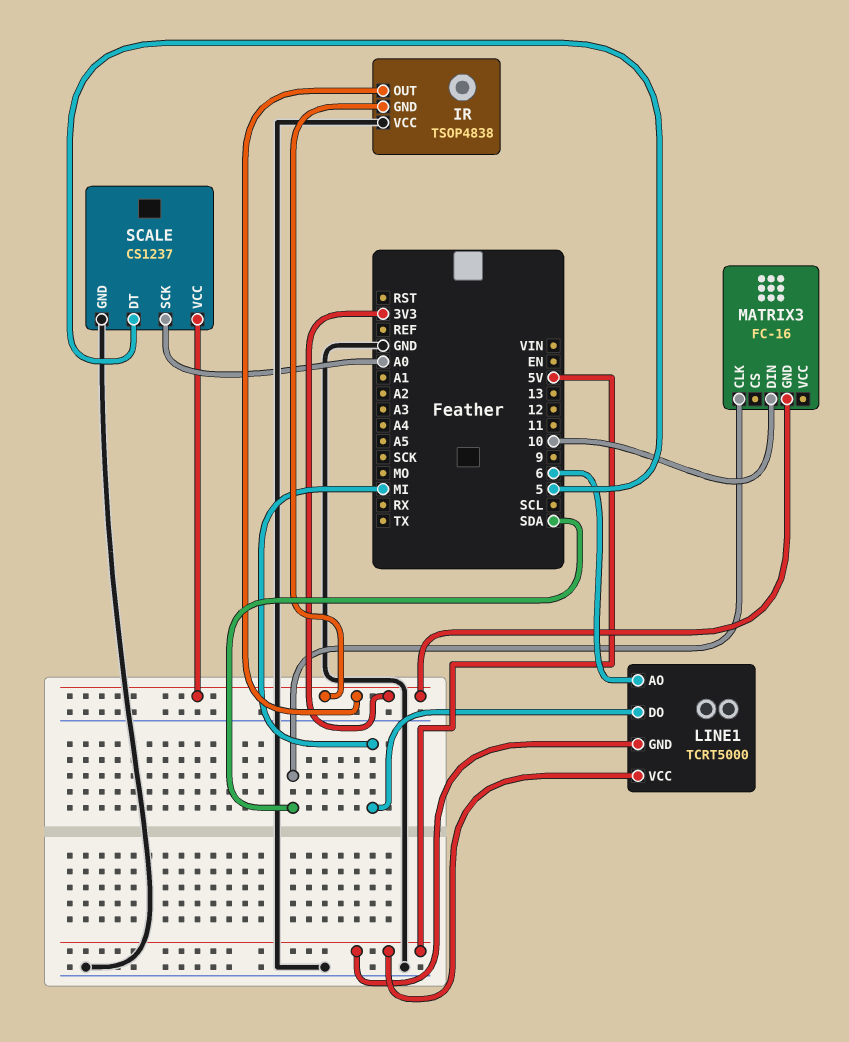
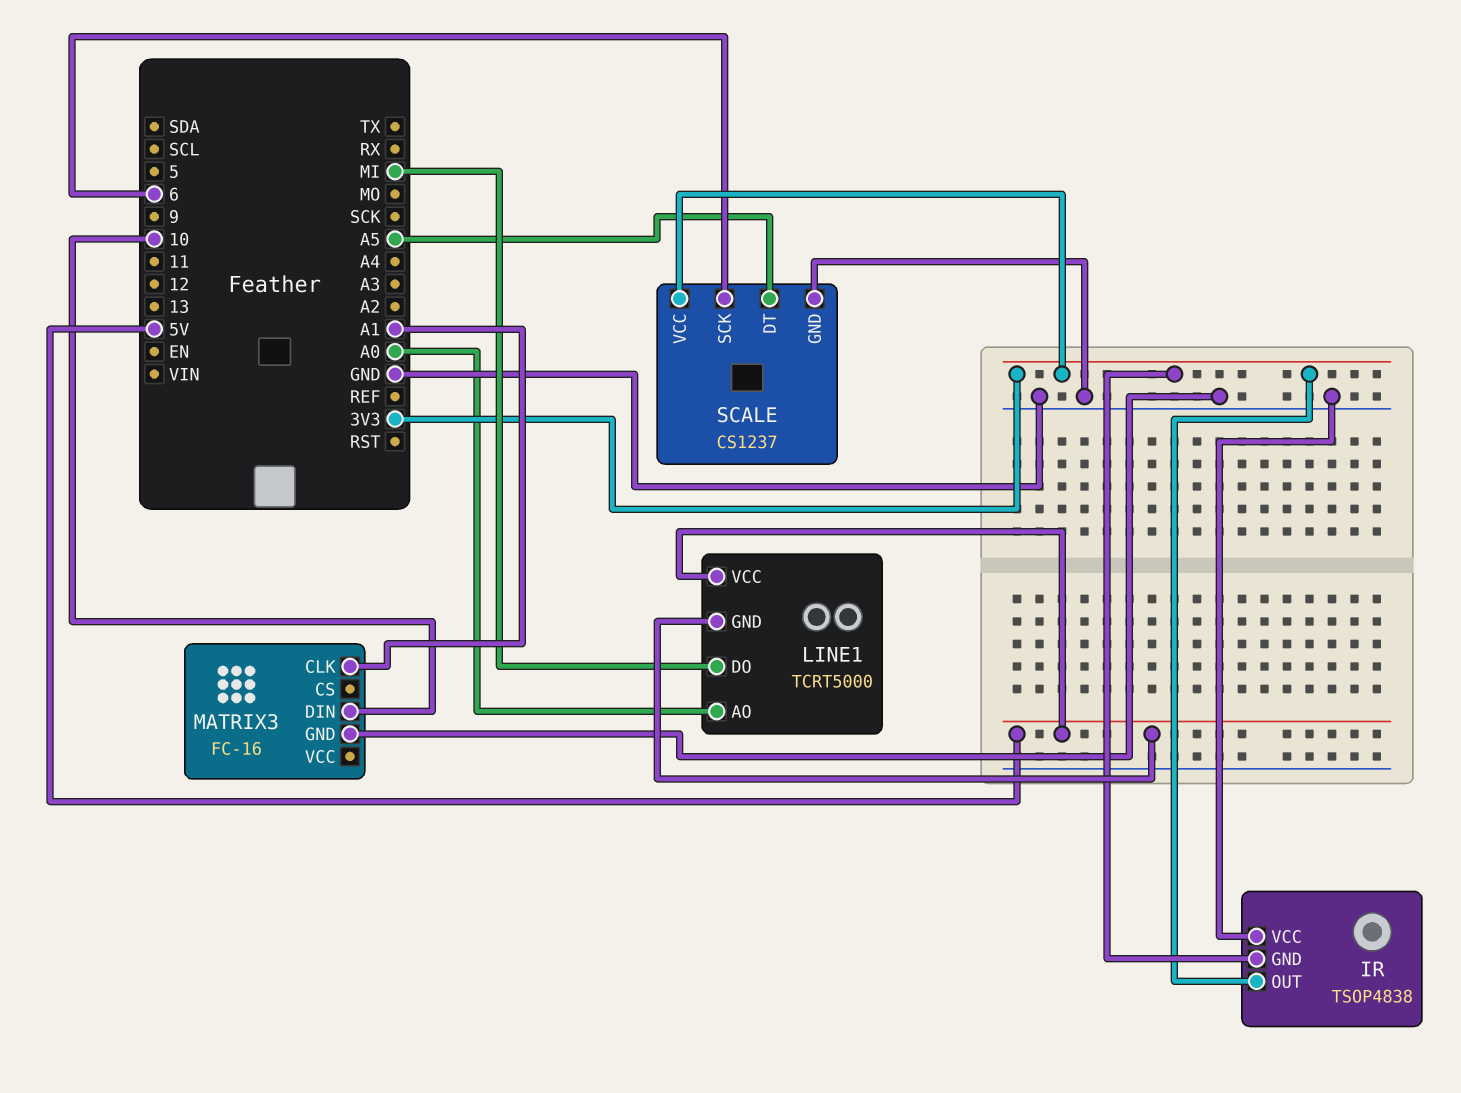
LINE1 pin AO: 6 -> A0
MATRIX3 pin CLK: SDA -> A1
MATRIX3 pin GND: 3V3 -> GND
SCALE pin DT: 5 -> A5
SCALE pin SCK: A0 -> 6

